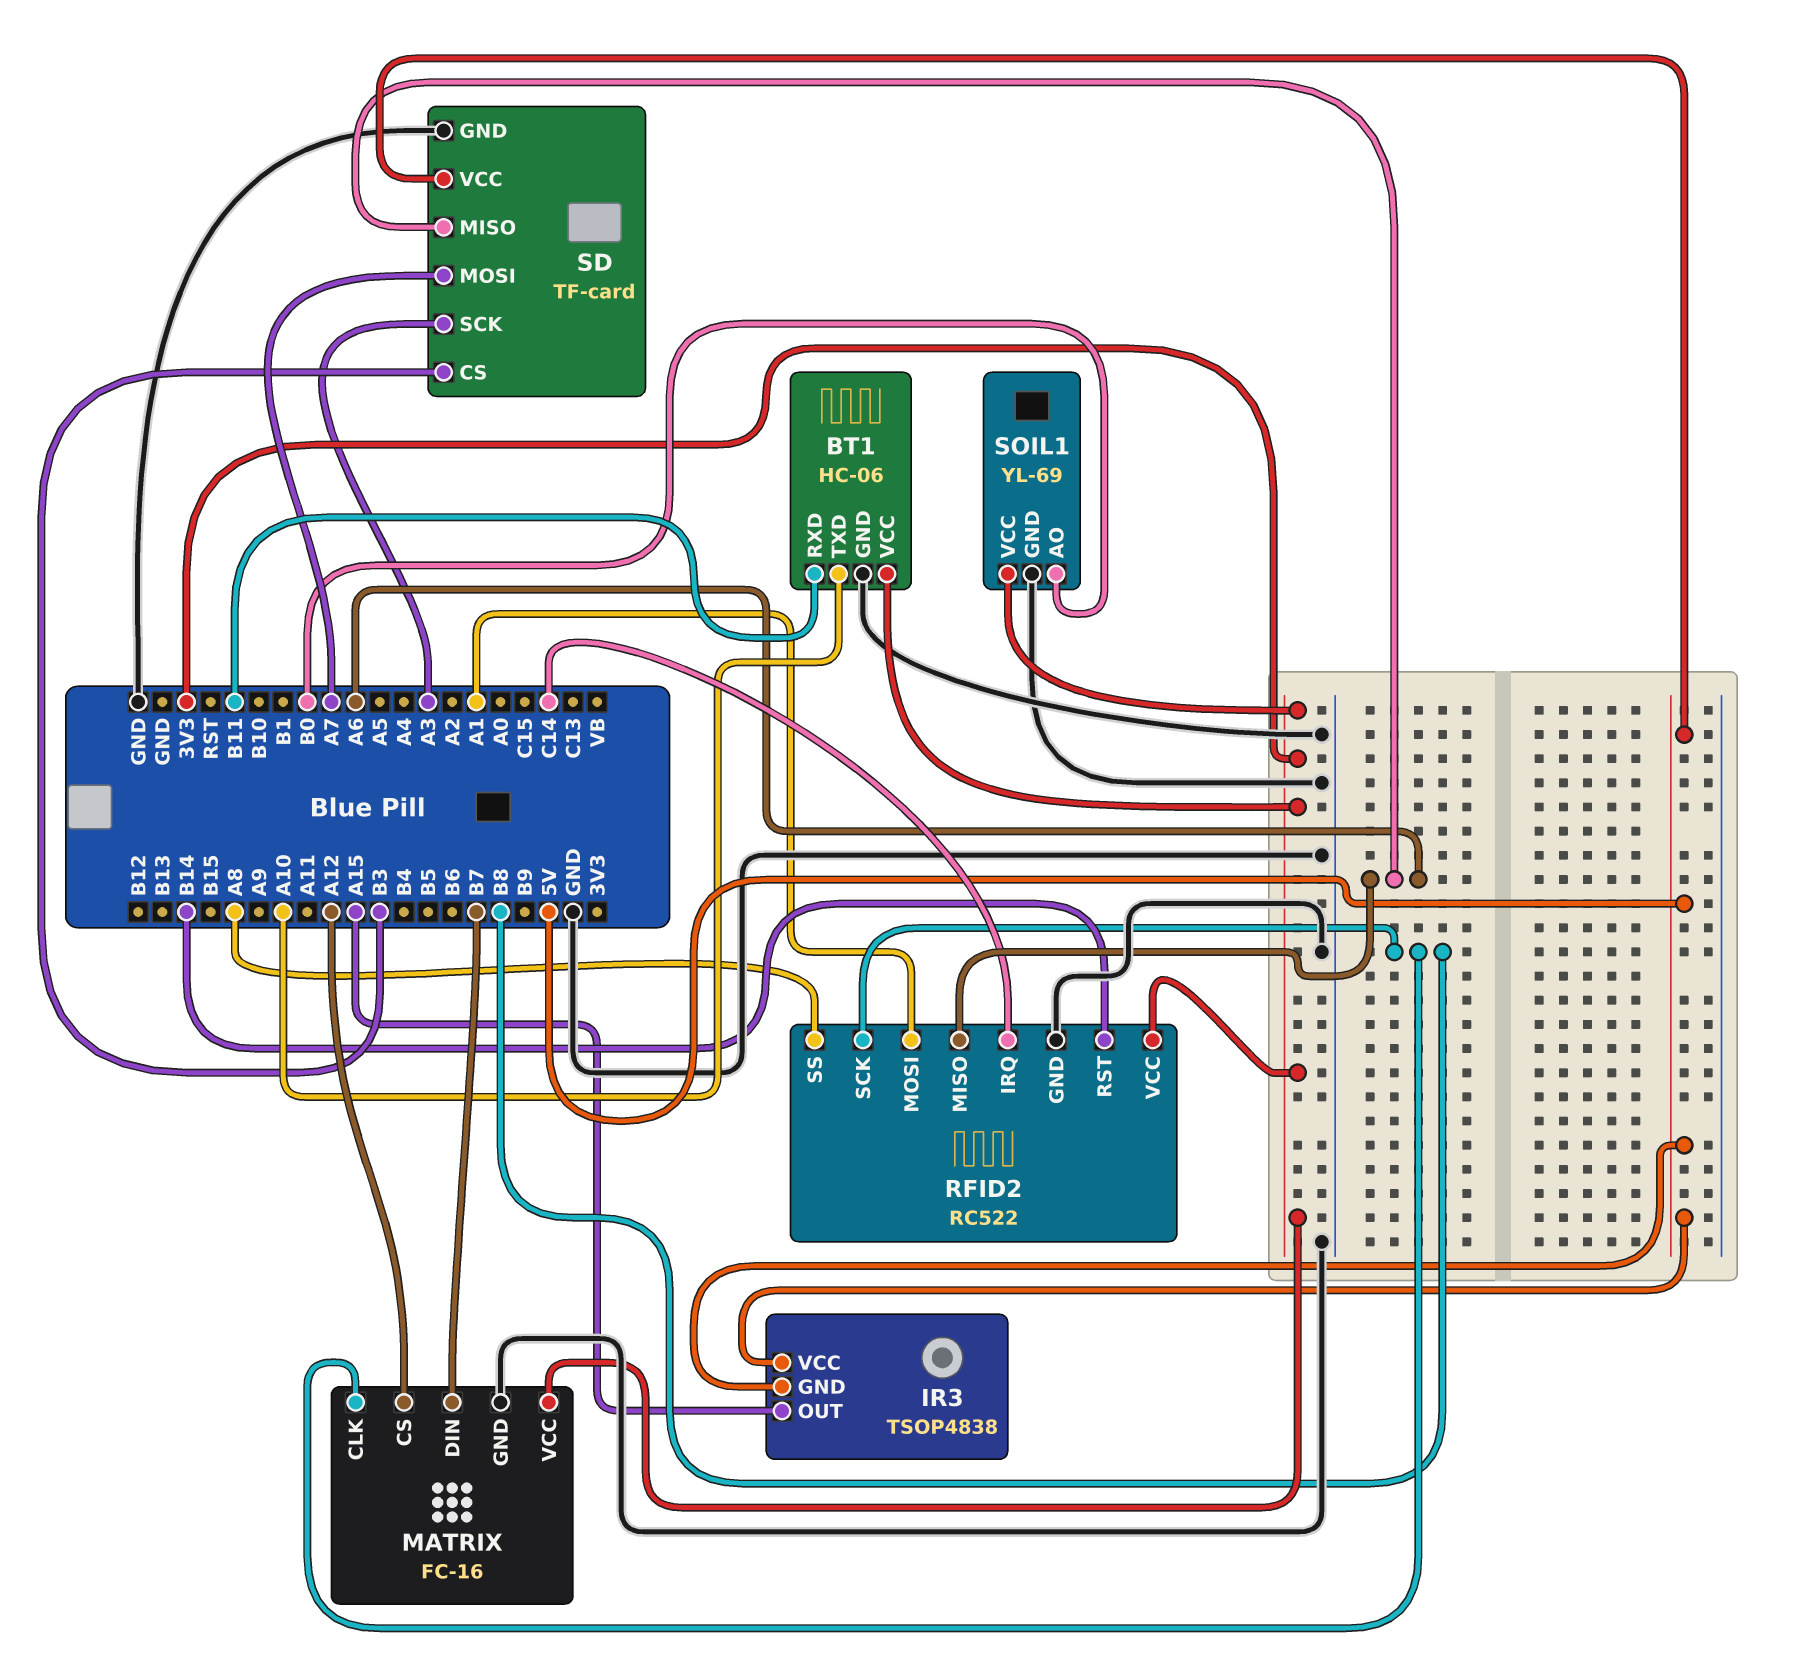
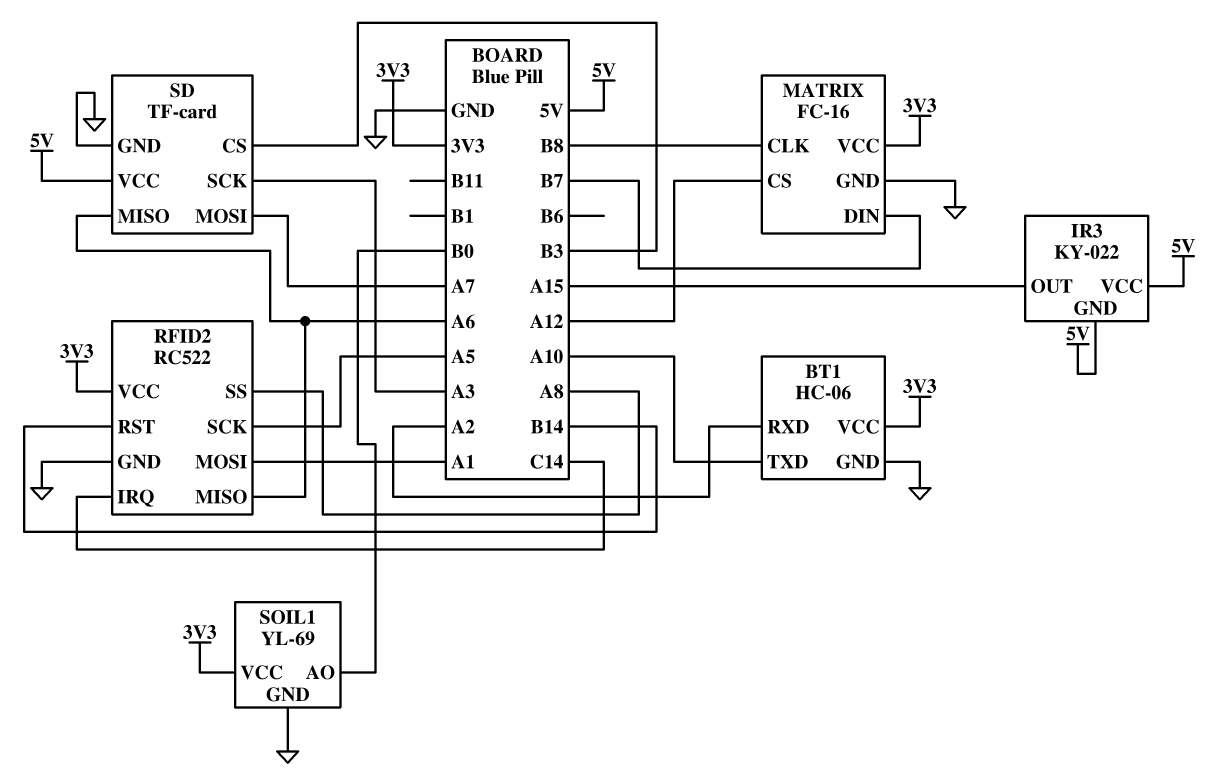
BT1 pin RXD: B11 -> A2
IR3: TSOP4838 -> KY-022
RFID2 pin SCK: B8 -> A5

